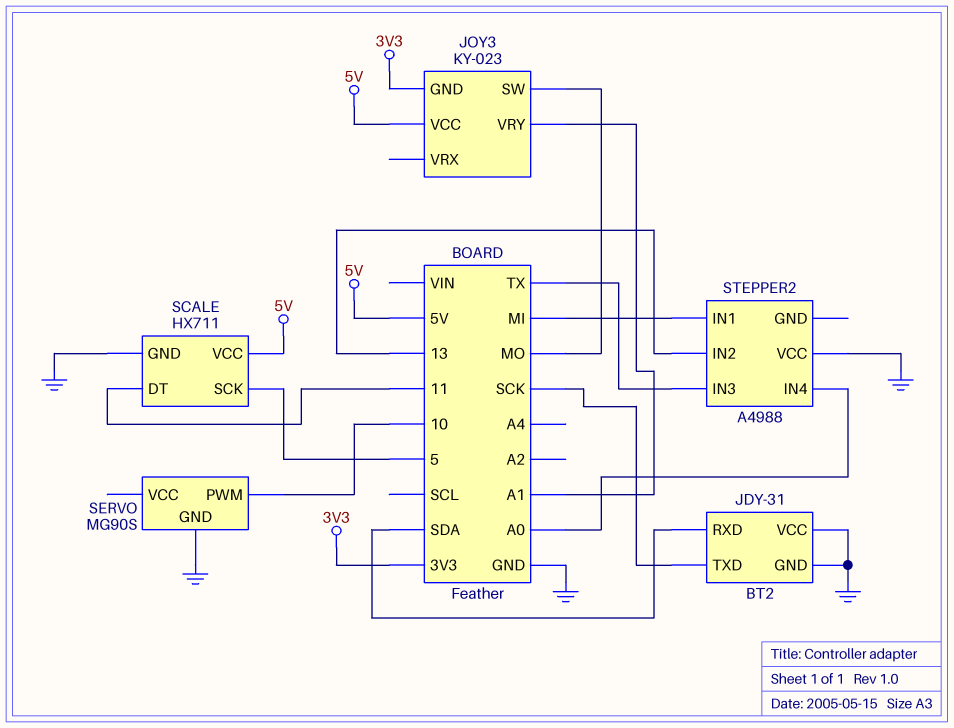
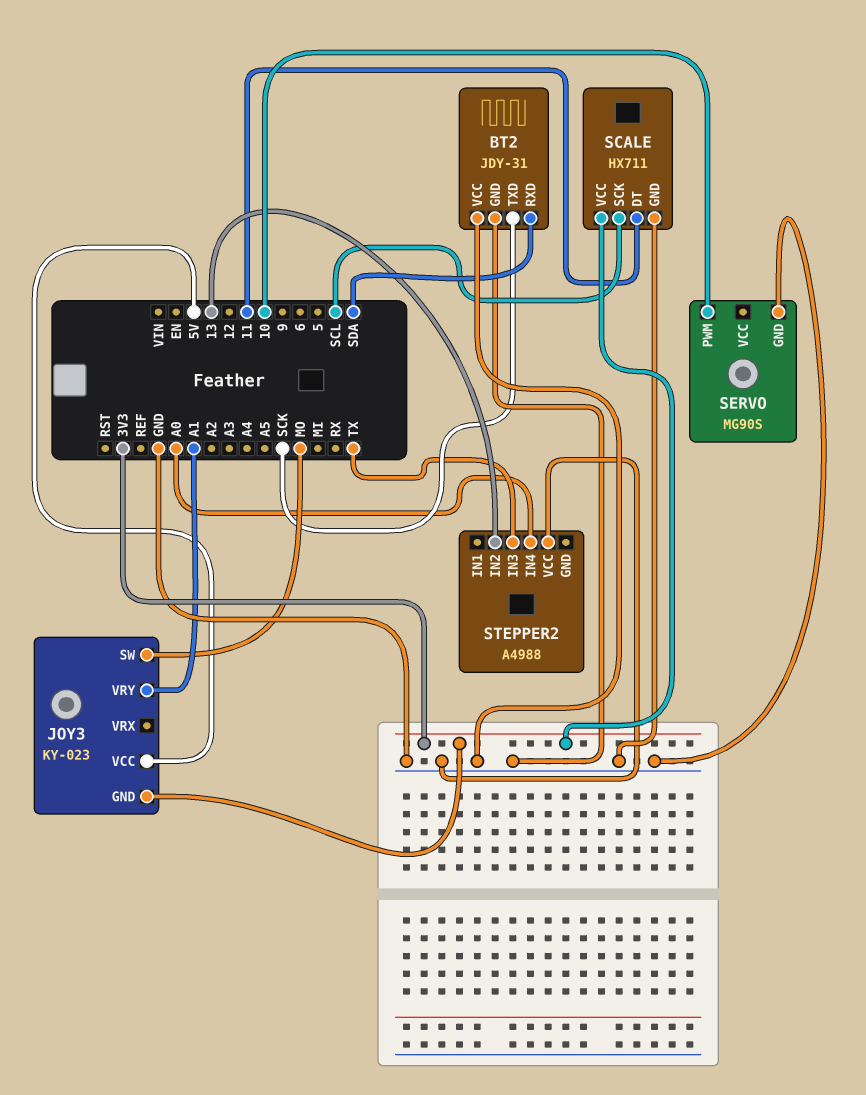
SCALE pin SCK: 5 -> SCL
SCALE pin VCC: 5V -> 3V3
STEPPER2 pin IN1: MI -> none

